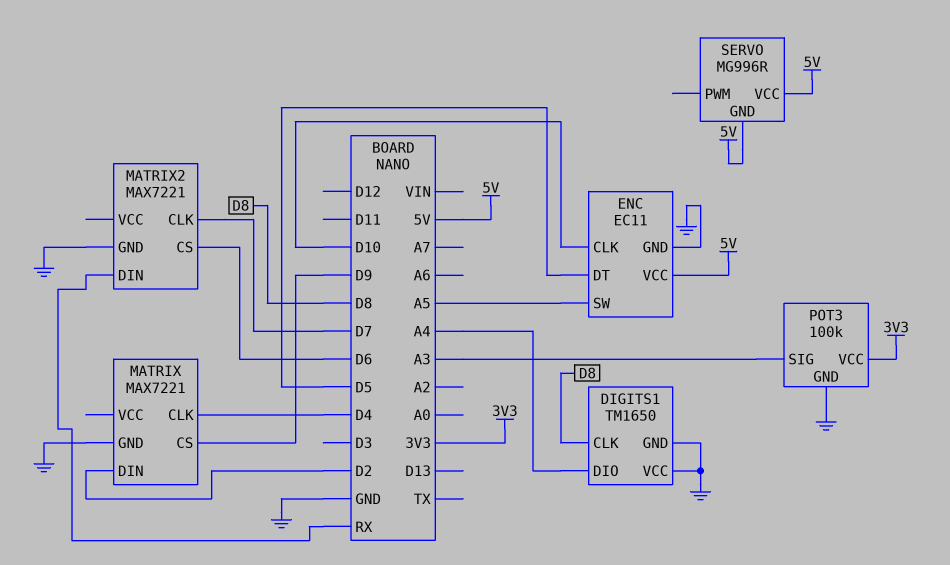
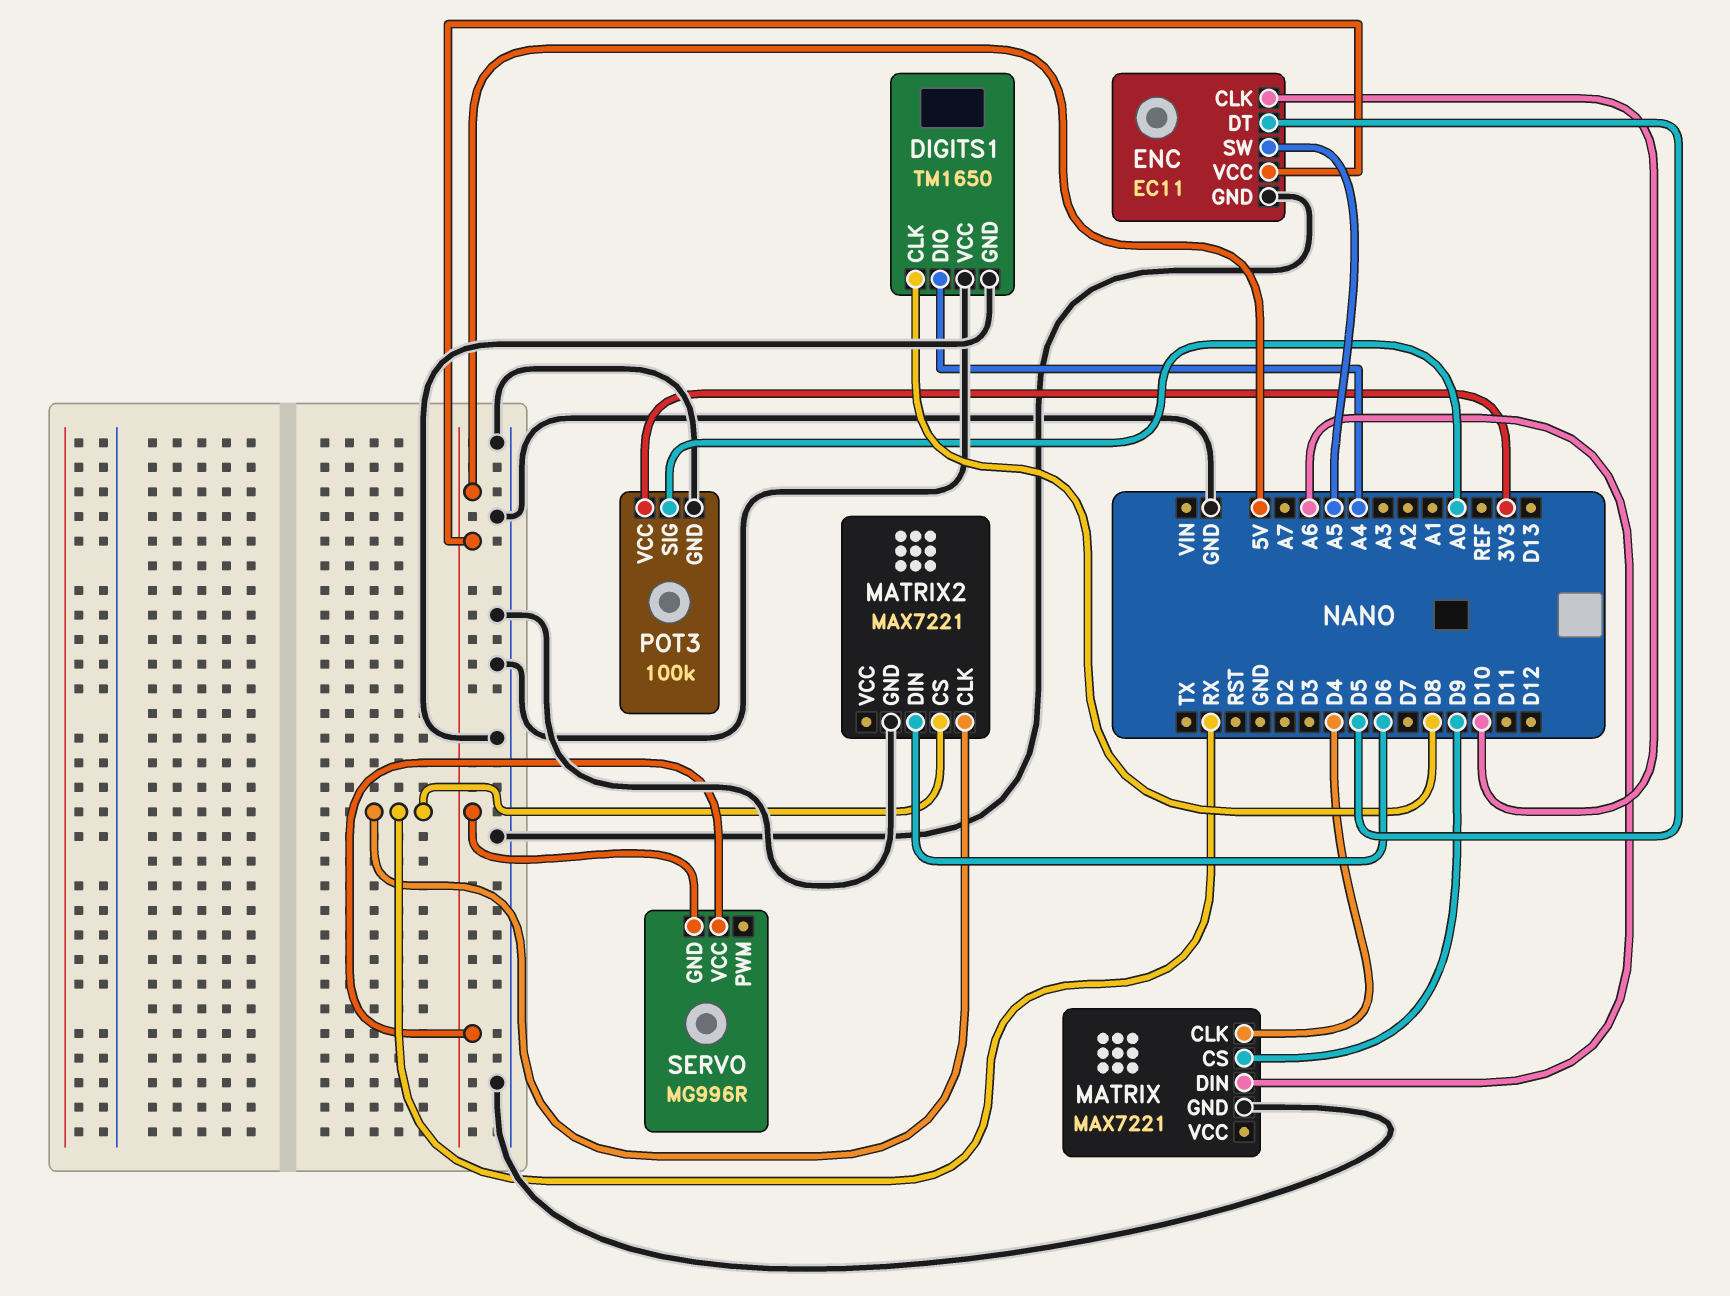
MATRIX pin DIN: D2 -> A6
MATRIX2 pin CLK: D7 -> RX
MATRIX2 pin CS: D6 -> RX
MATRIX2 pin DIN: RX -> D6
POT3 pin SIG: A3 -> A0

